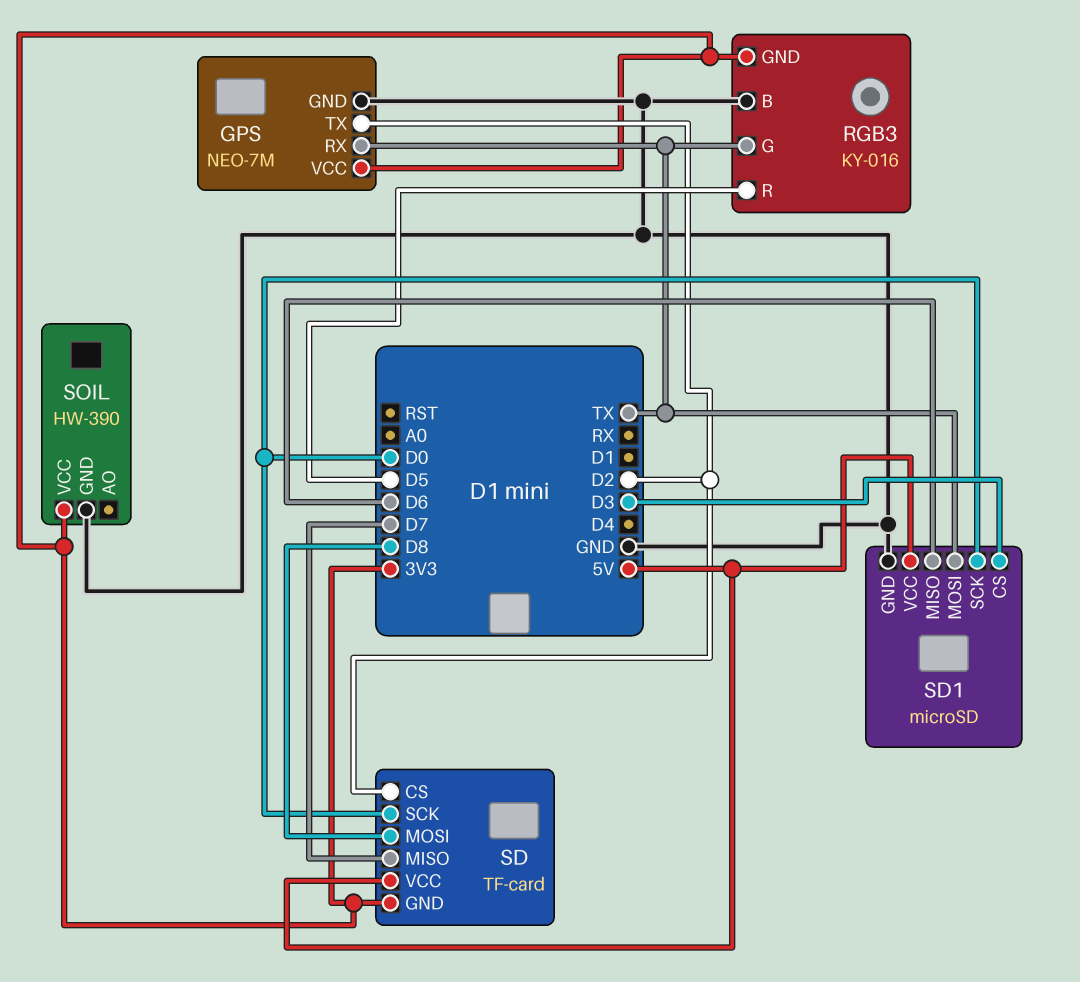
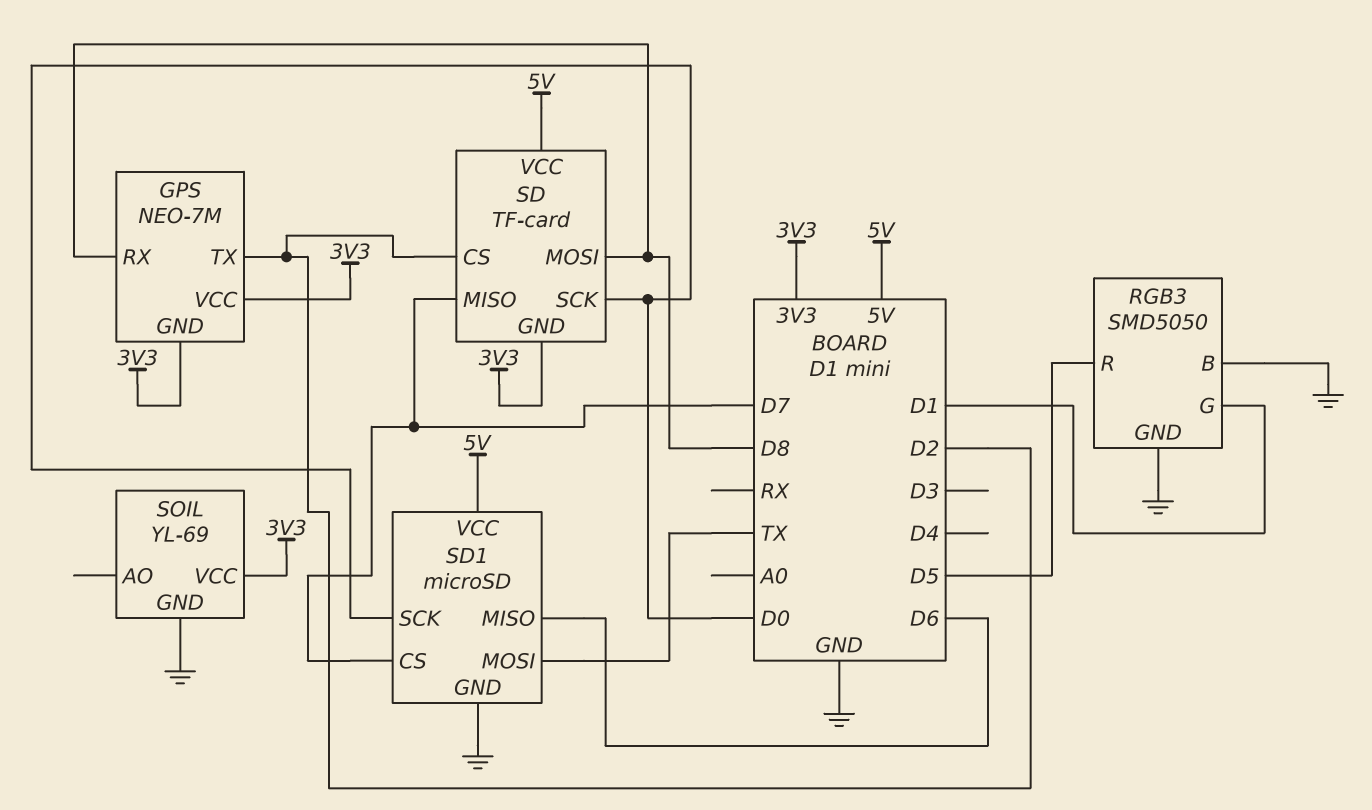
GPS pin GND: GND -> 3V3
GPS pin RX: TX -> D8
RGB3: KY-016 -> SMD5050
RGB3 pin G: TX -> D1
RGB3 pin GND: 3V3 -> GND
SD1 pin CS: D3 -> D7
SOIL: HW-390 -> YL-69

